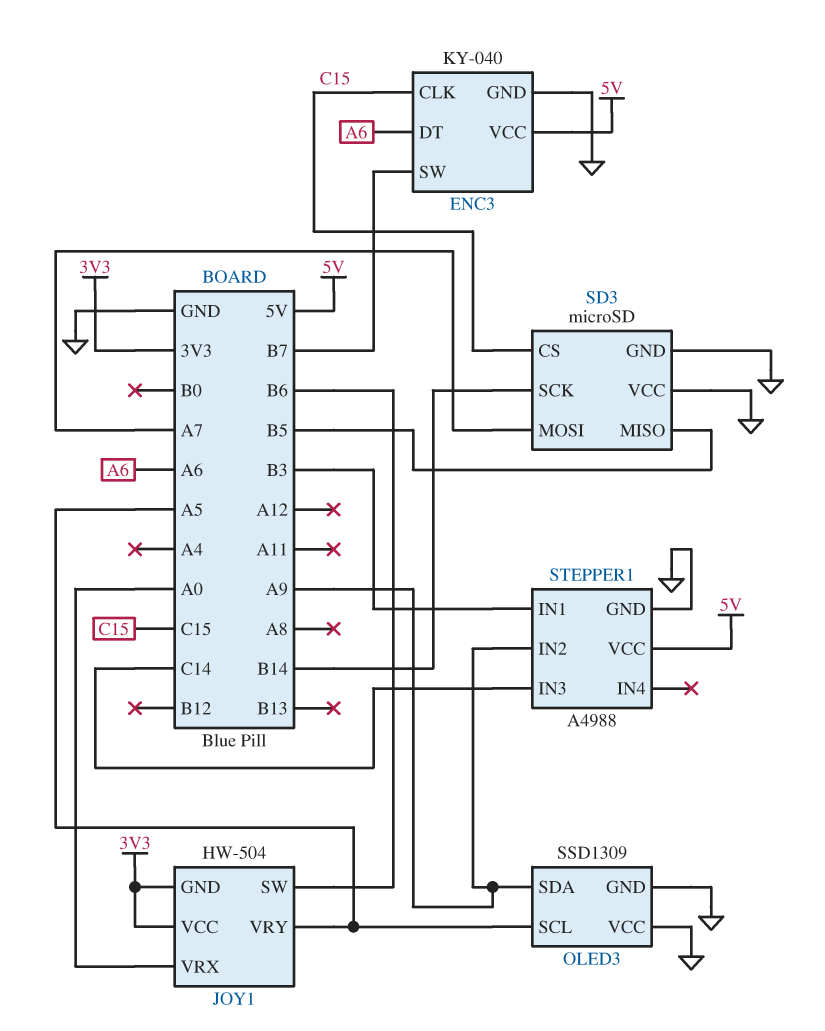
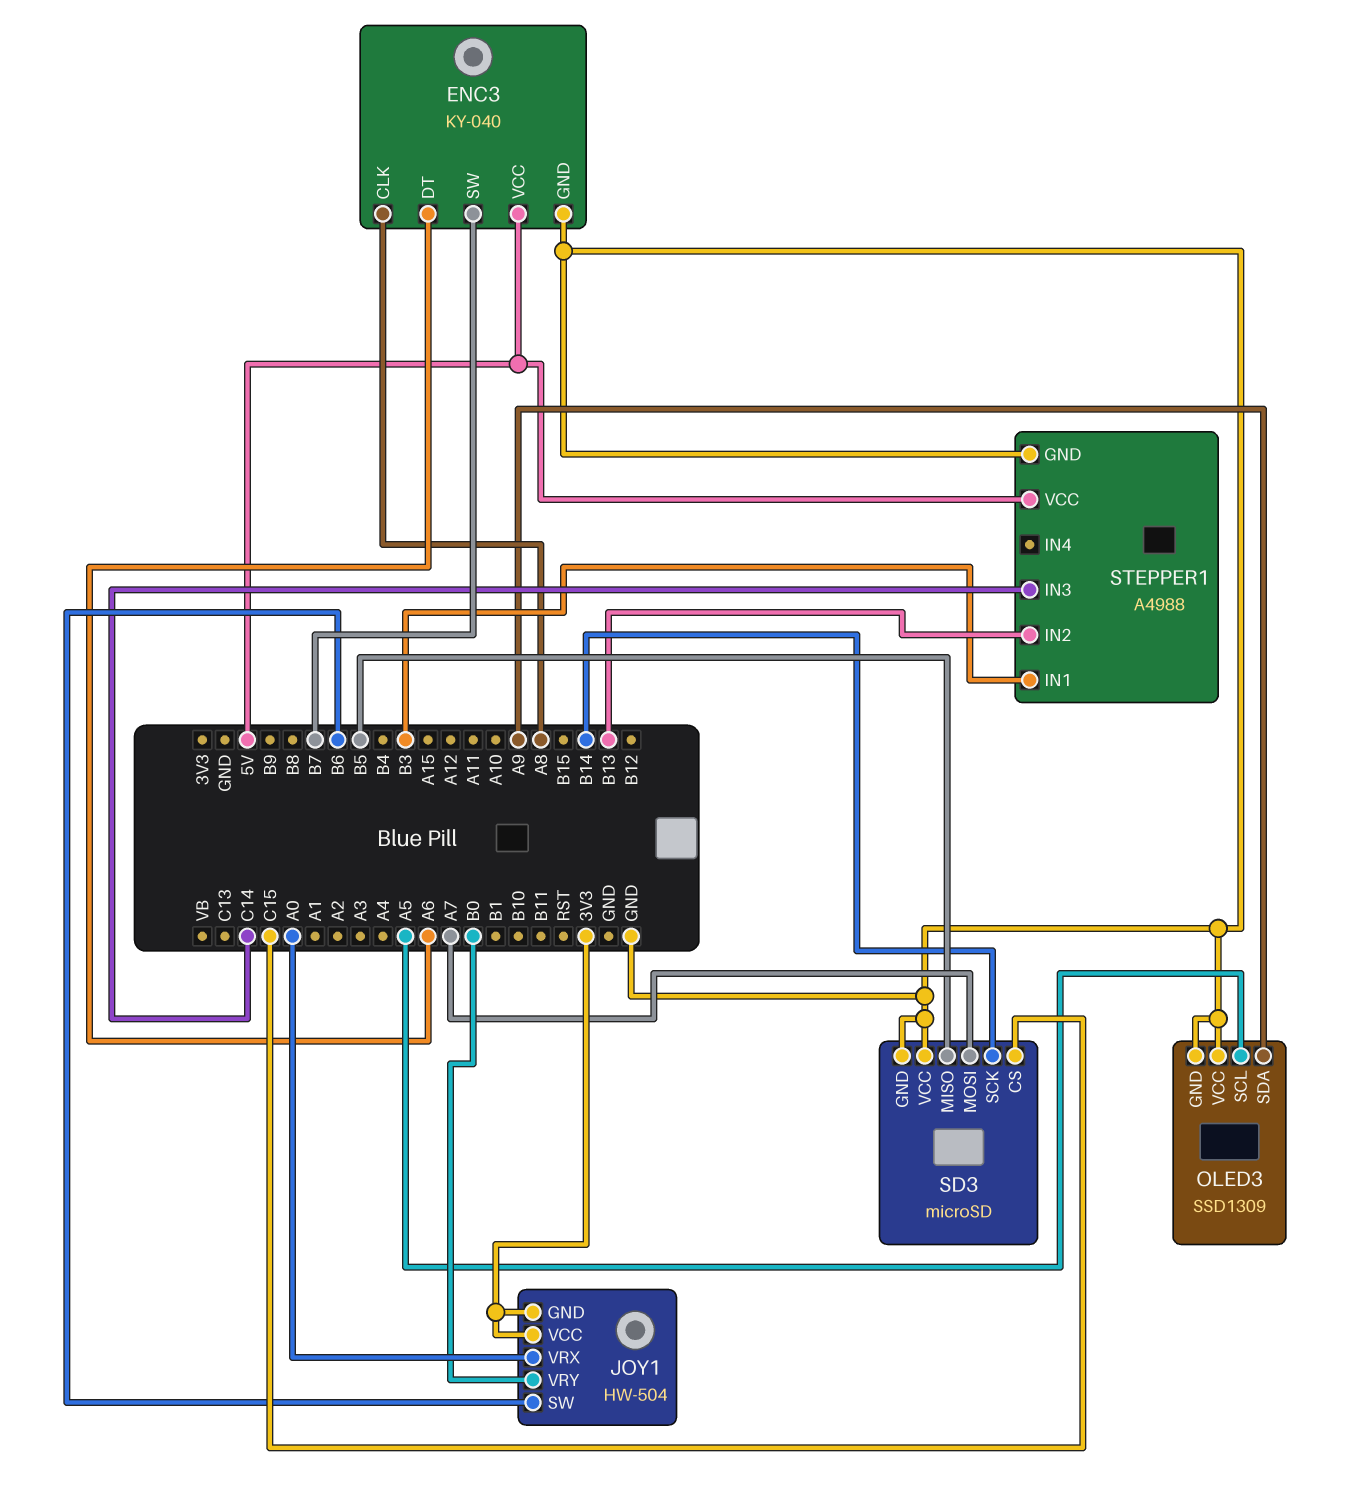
ENC3 pin CLK: C15 -> A8
JOY1 pin VRY: A5 -> B0
STEPPER1 pin IN2: A9 -> B13

